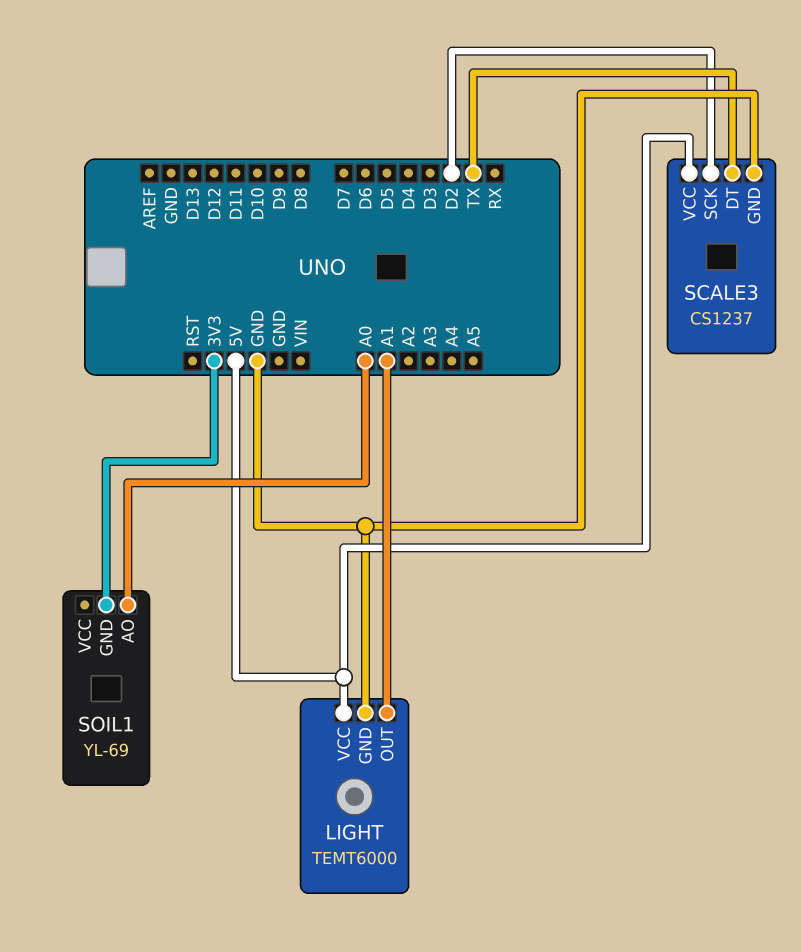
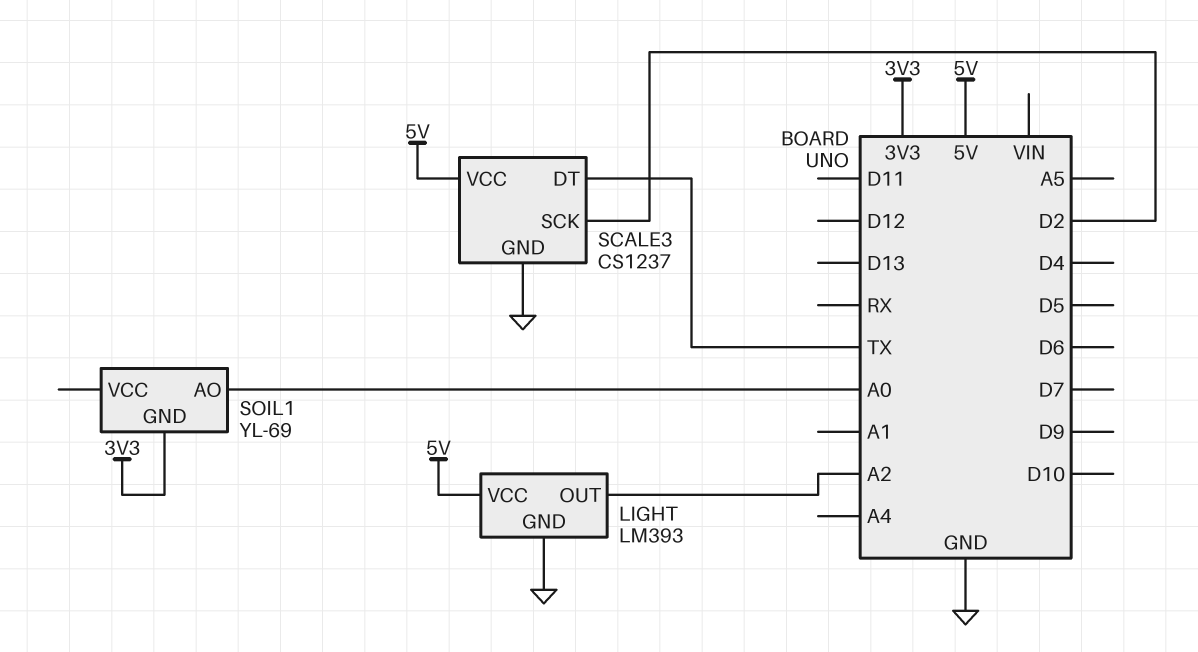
LIGHT: TEMT6000 -> LM393
LIGHT pin OUT: A1 -> A2

